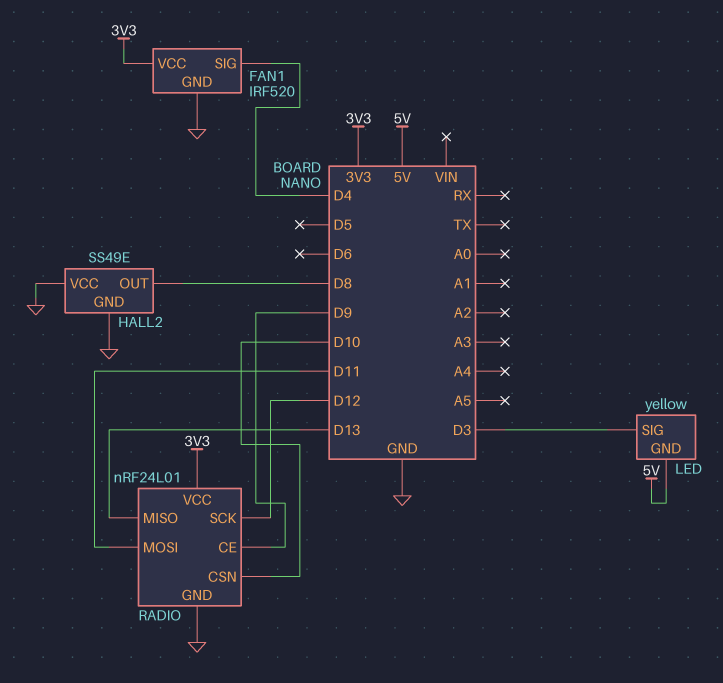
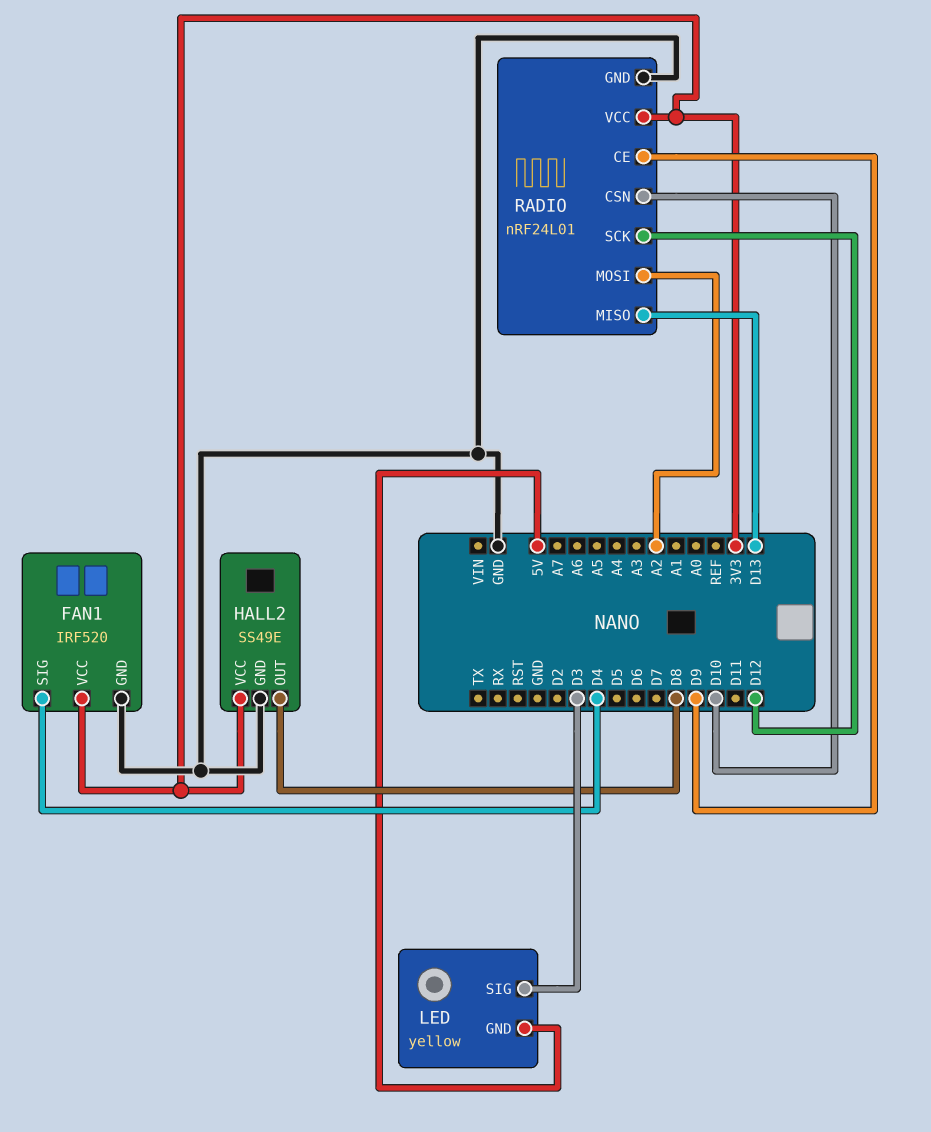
HALL2 pin VCC: GND -> 3V3
RADIO pin MOSI: D11 -> A2

